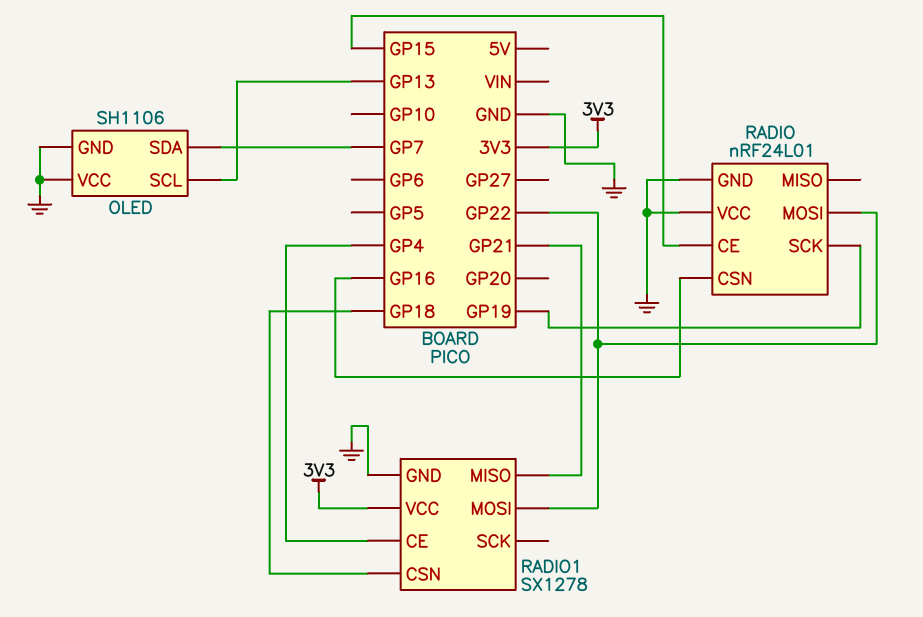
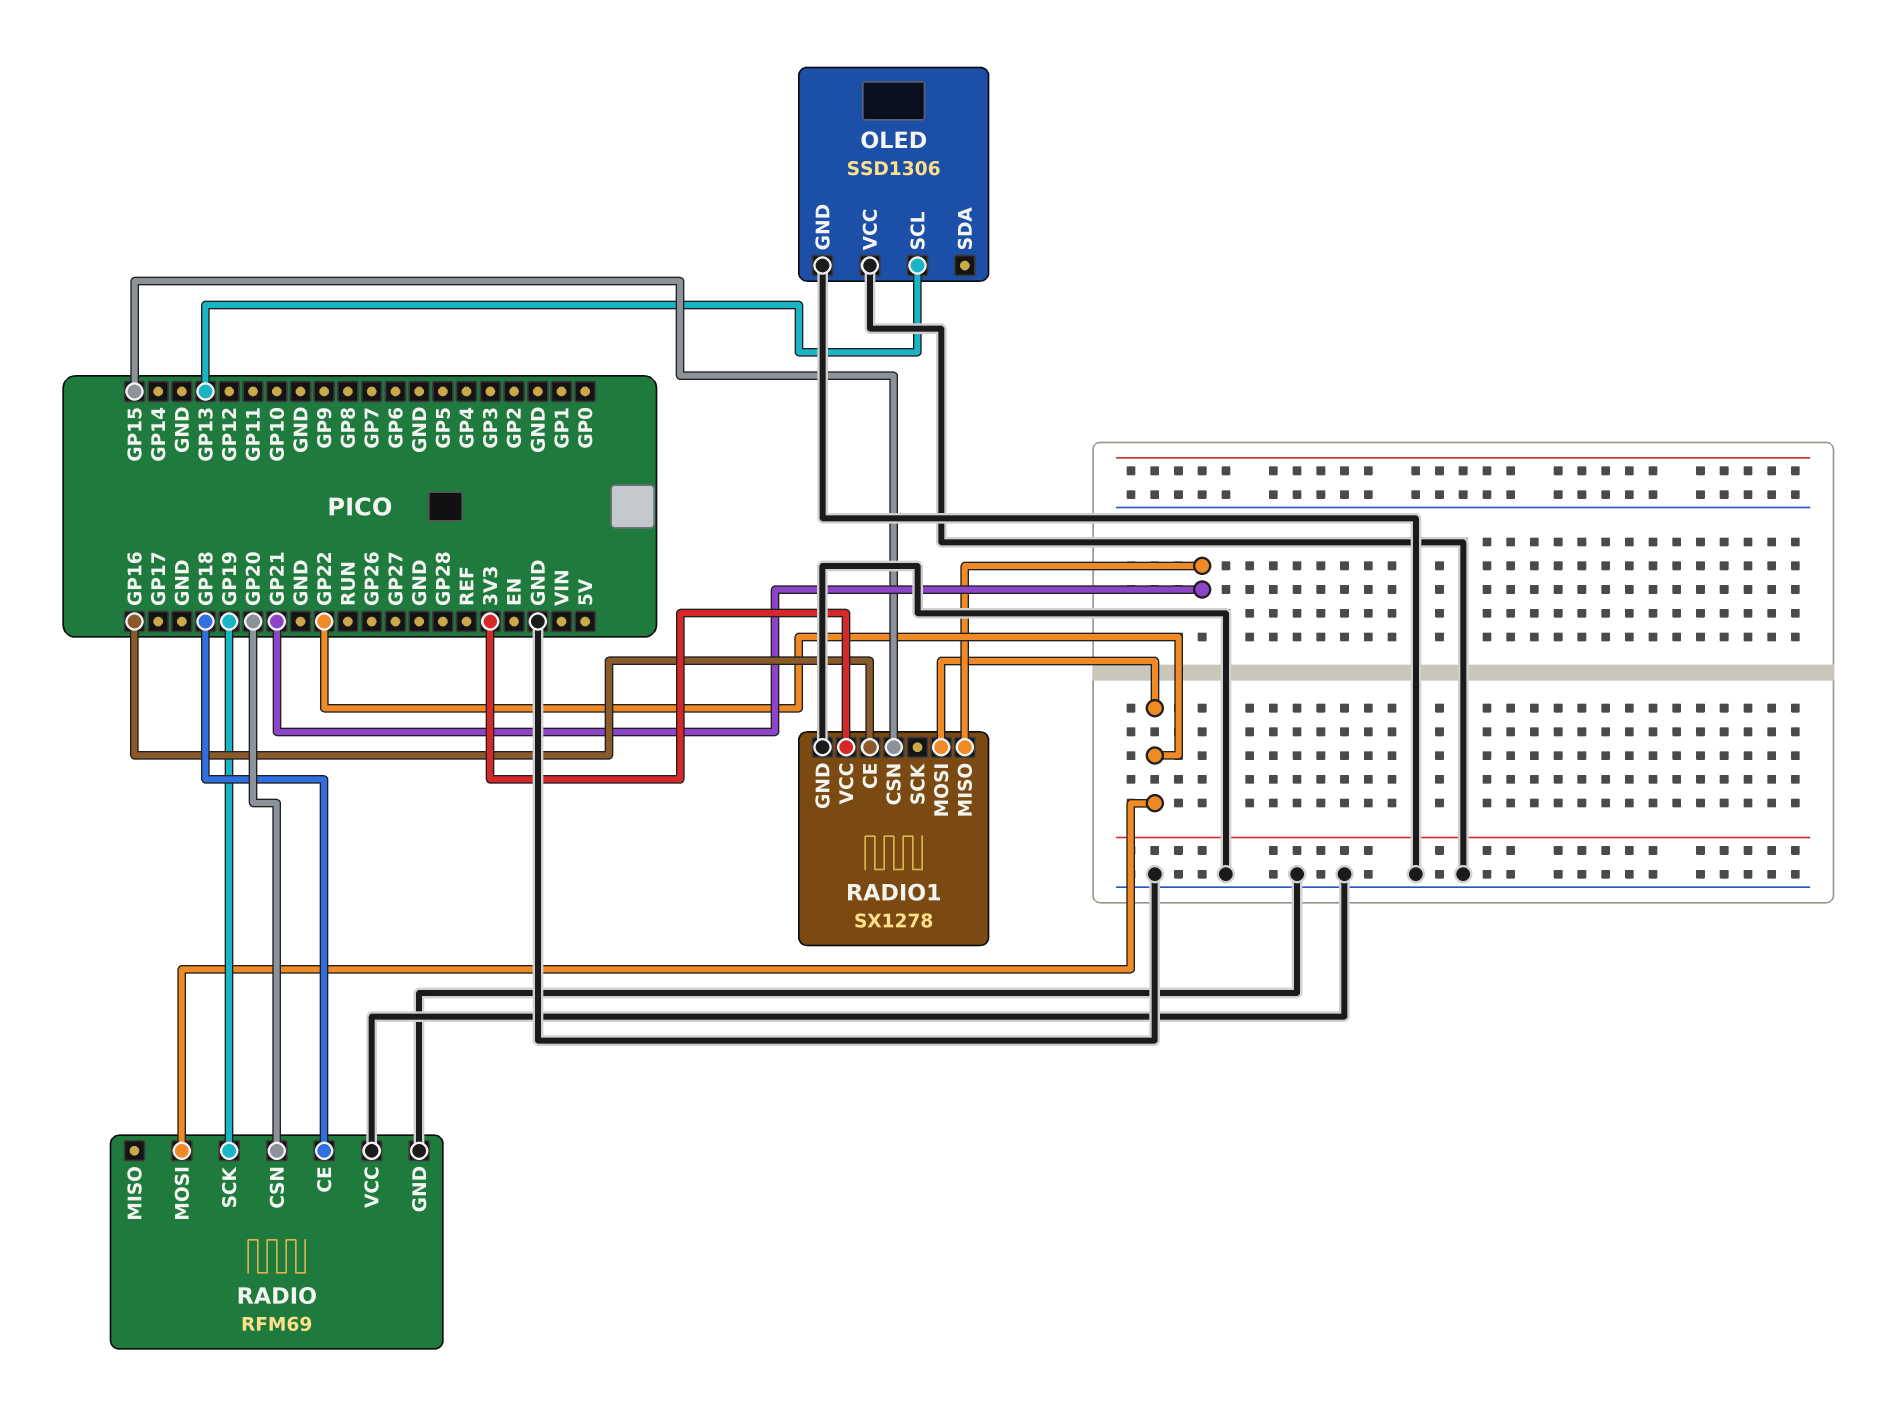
OLED: SH1106 -> SSD1306
OLED pin SDA: GP7 -> none
RADIO: nRF24L01 -> RFM69
RADIO pin CE: GP15 -> GP18
RADIO pin CSN: GP16 -> GP20
RADIO1 pin CE: GP4 -> GP16
RADIO1 pin CSN: GP18 -> GP15

